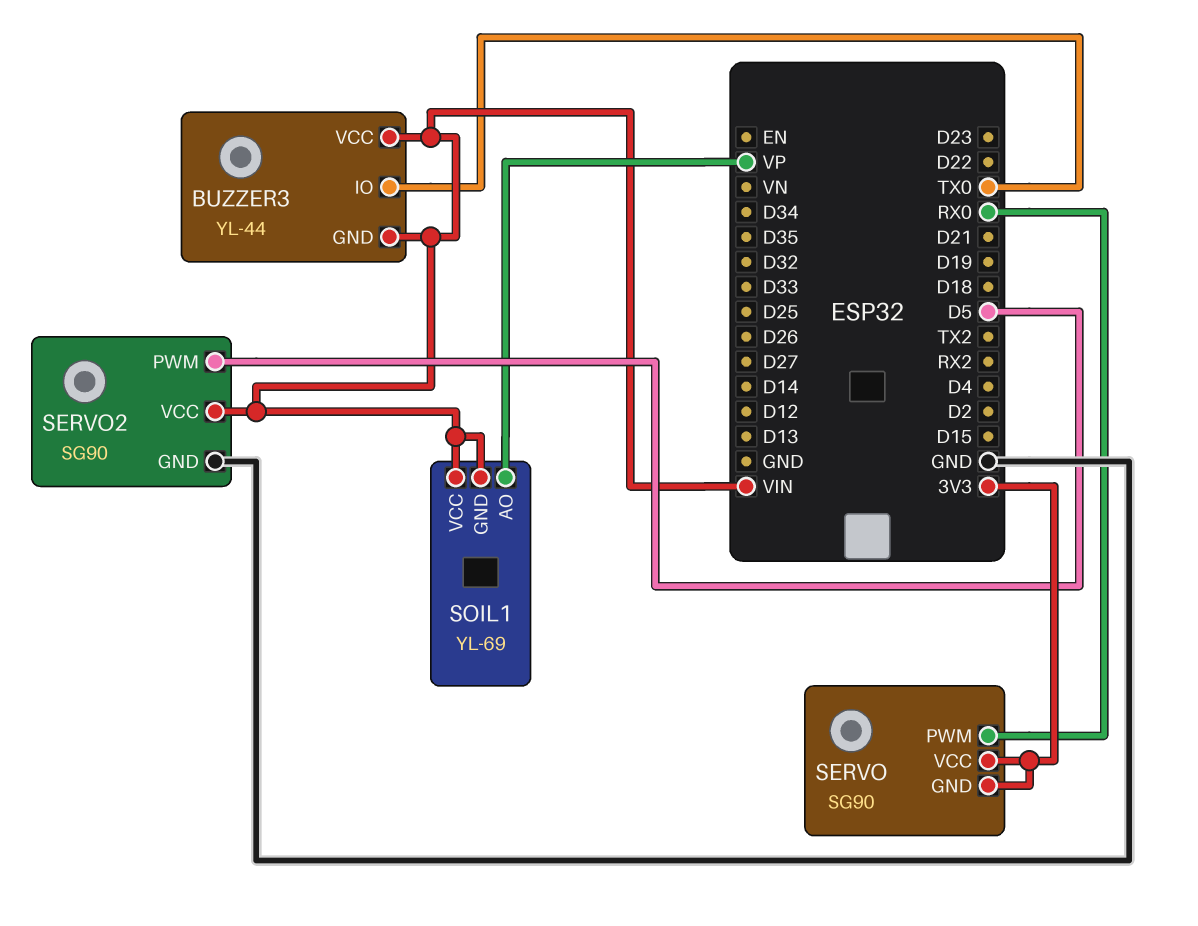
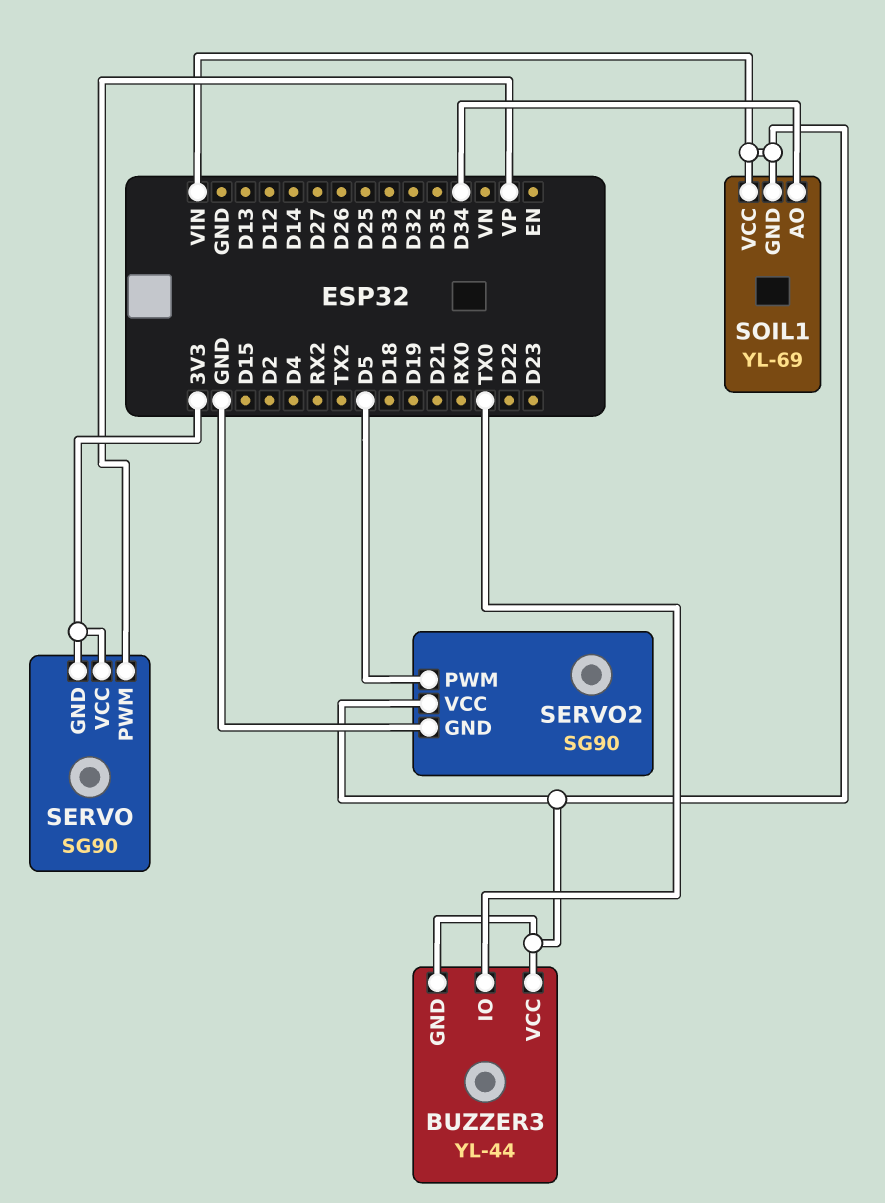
SERVO pin PWM: RX0 -> VP
SOIL1 pin AO: VP -> D34

